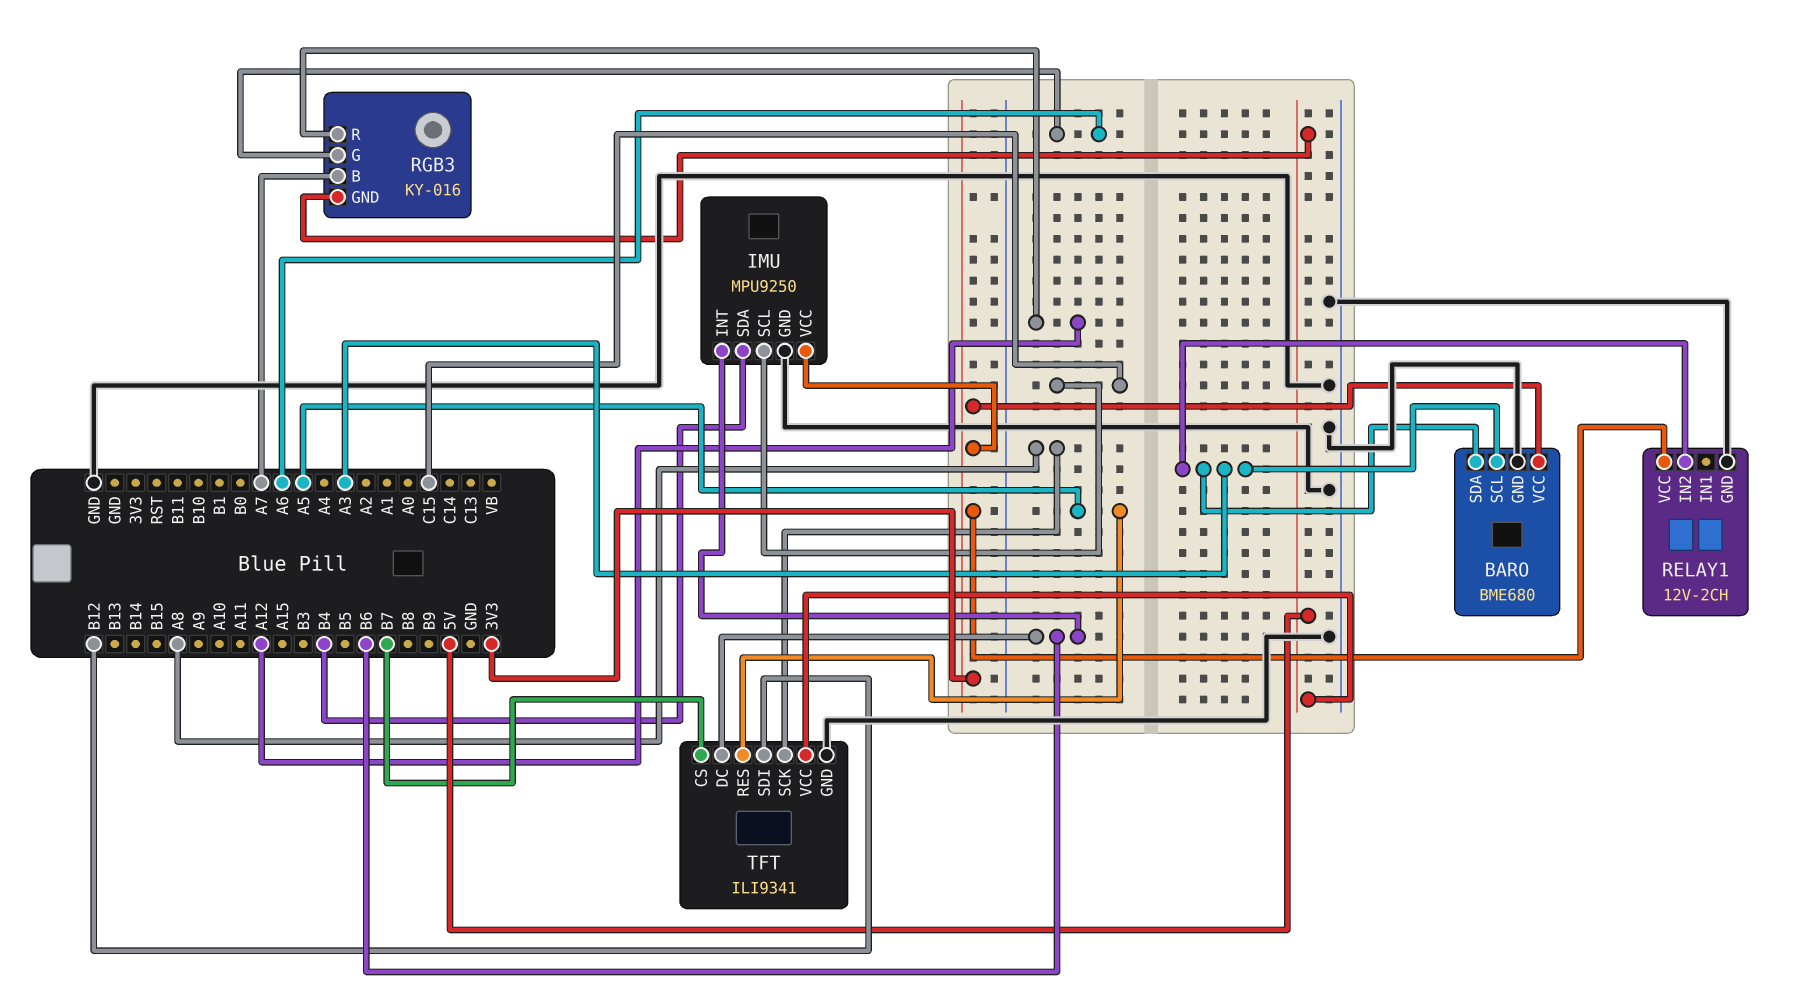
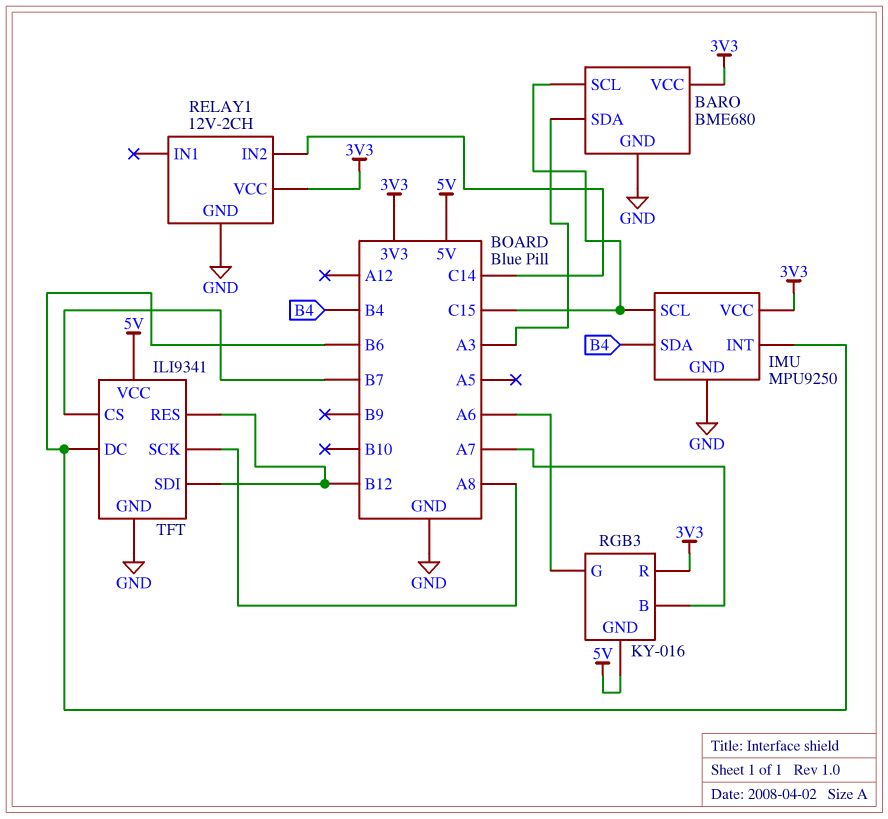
BARO pin SCL: A3 -> C15
RELAY1 pin IN2: A3 -> C14
RGB3 pin R: A12 -> 3V3
TFT pin RES: A5 -> B12

